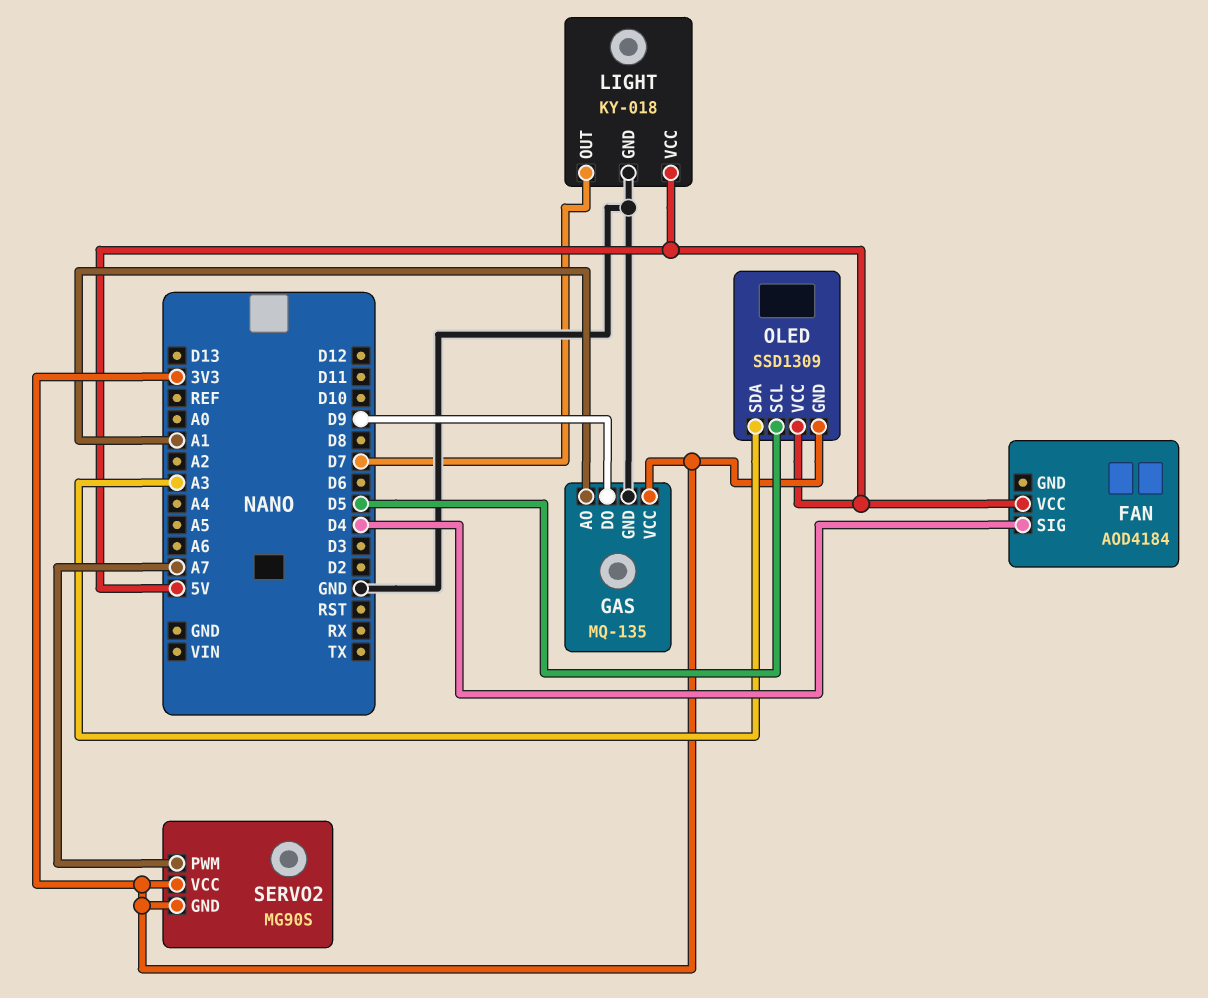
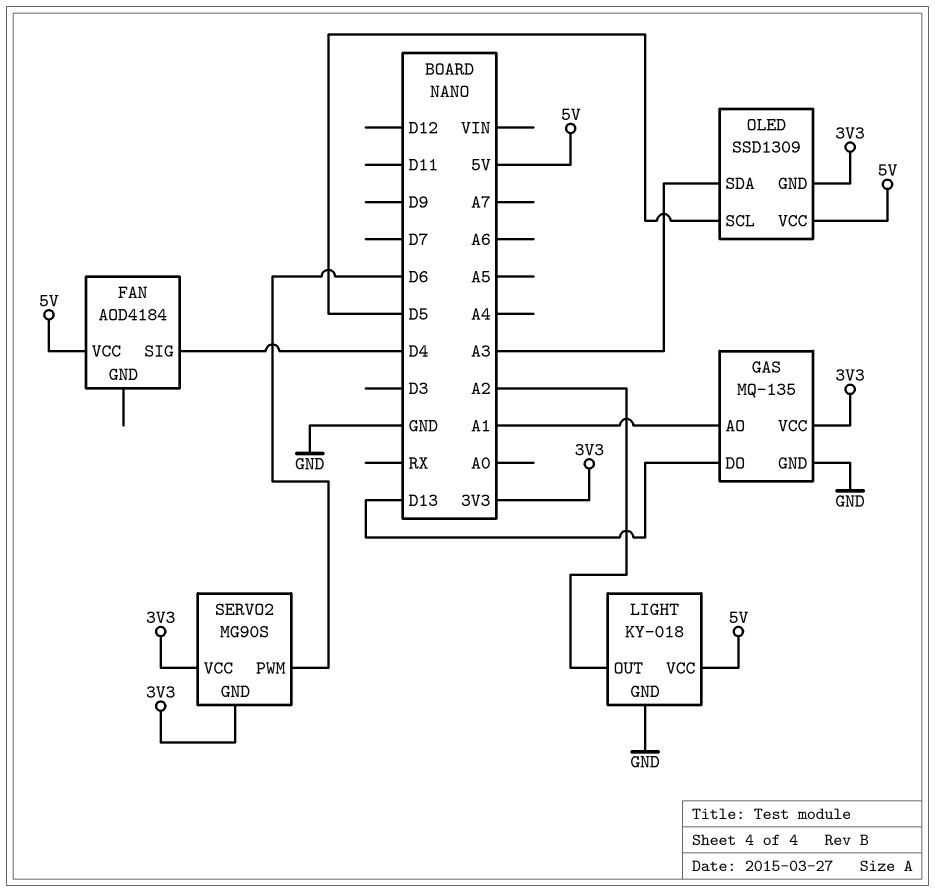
GAS pin DO: D9 -> D13
LIGHT pin OUT: D7 -> A2
SERVO2 pin PWM: A7 -> D6

